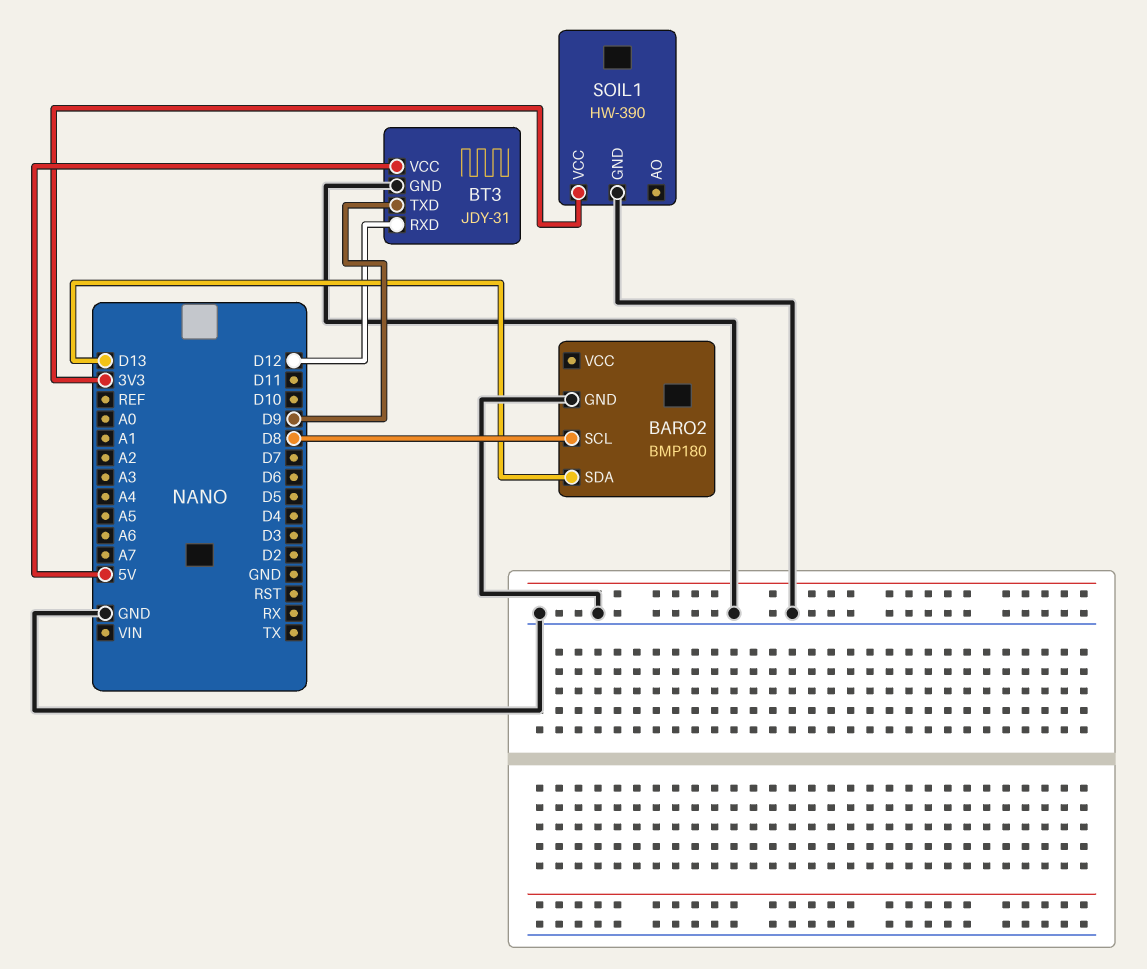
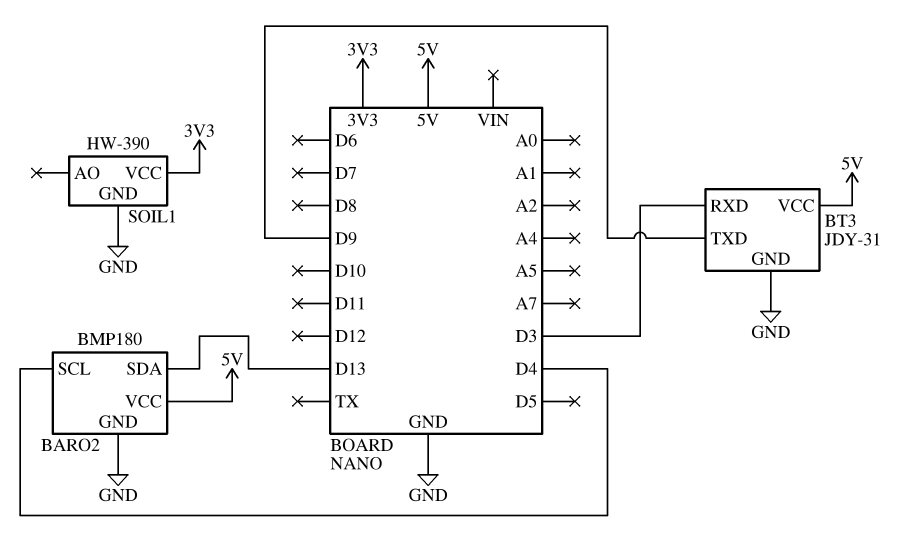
BARO2 pin SCL: D8 -> D4
BARO2 pin VCC: none -> 5V
BT3 pin RXD: D12 -> D3

